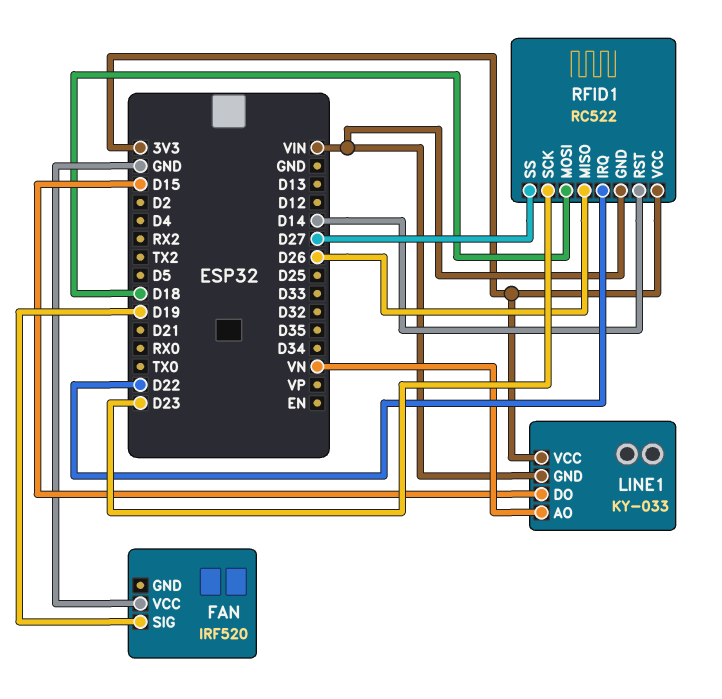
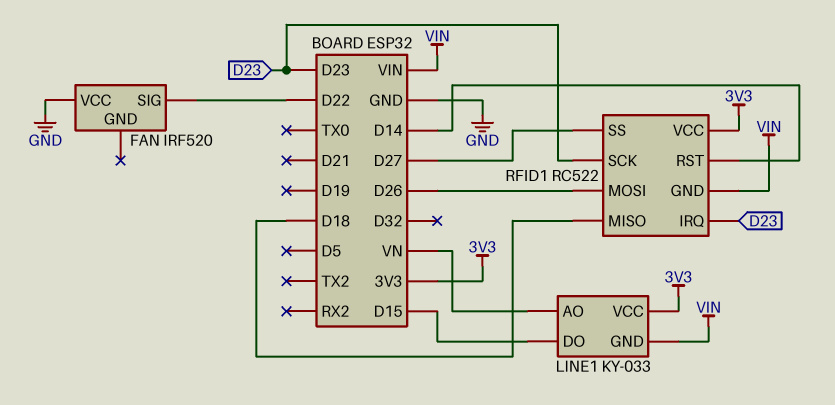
FAN pin SIG: D19 -> D22
RFID1 pin IRQ: D22 -> D23
RFID1 pin MISO: D26 -> D18
RFID1 pin MOSI: D18 -> D26

